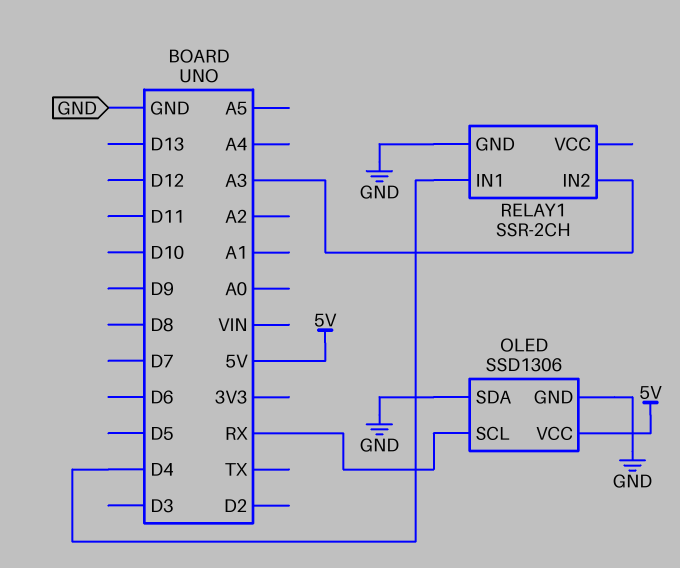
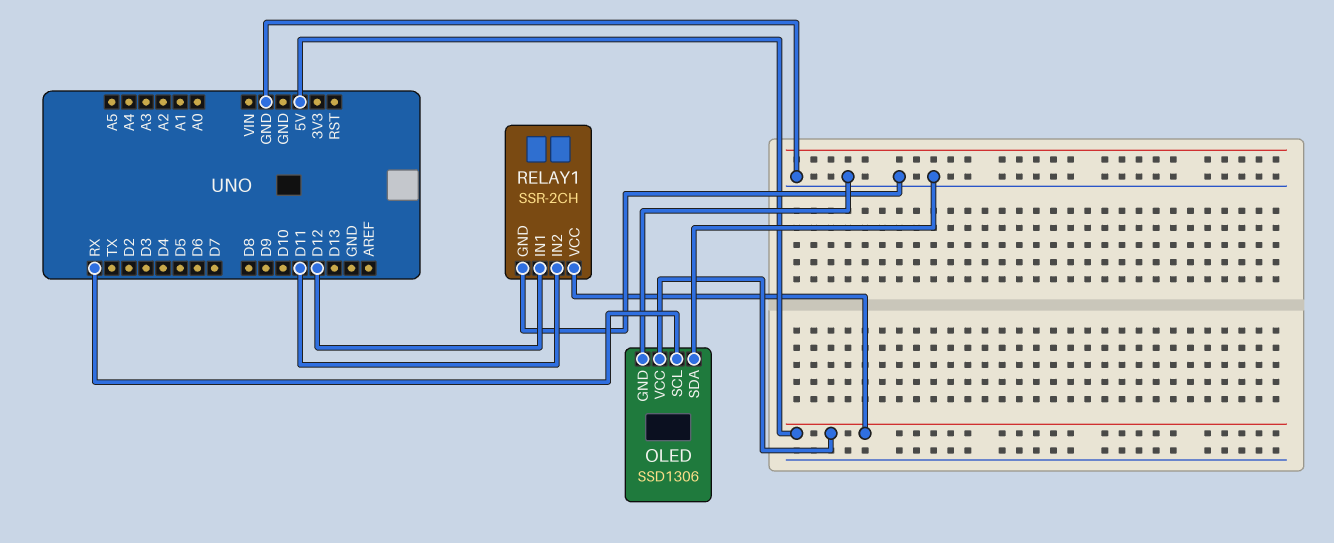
RELAY1 pin IN1: D4 -> D12
RELAY1 pin IN2: A3 -> D11
RELAY1 pin VCC: none -> 5V

